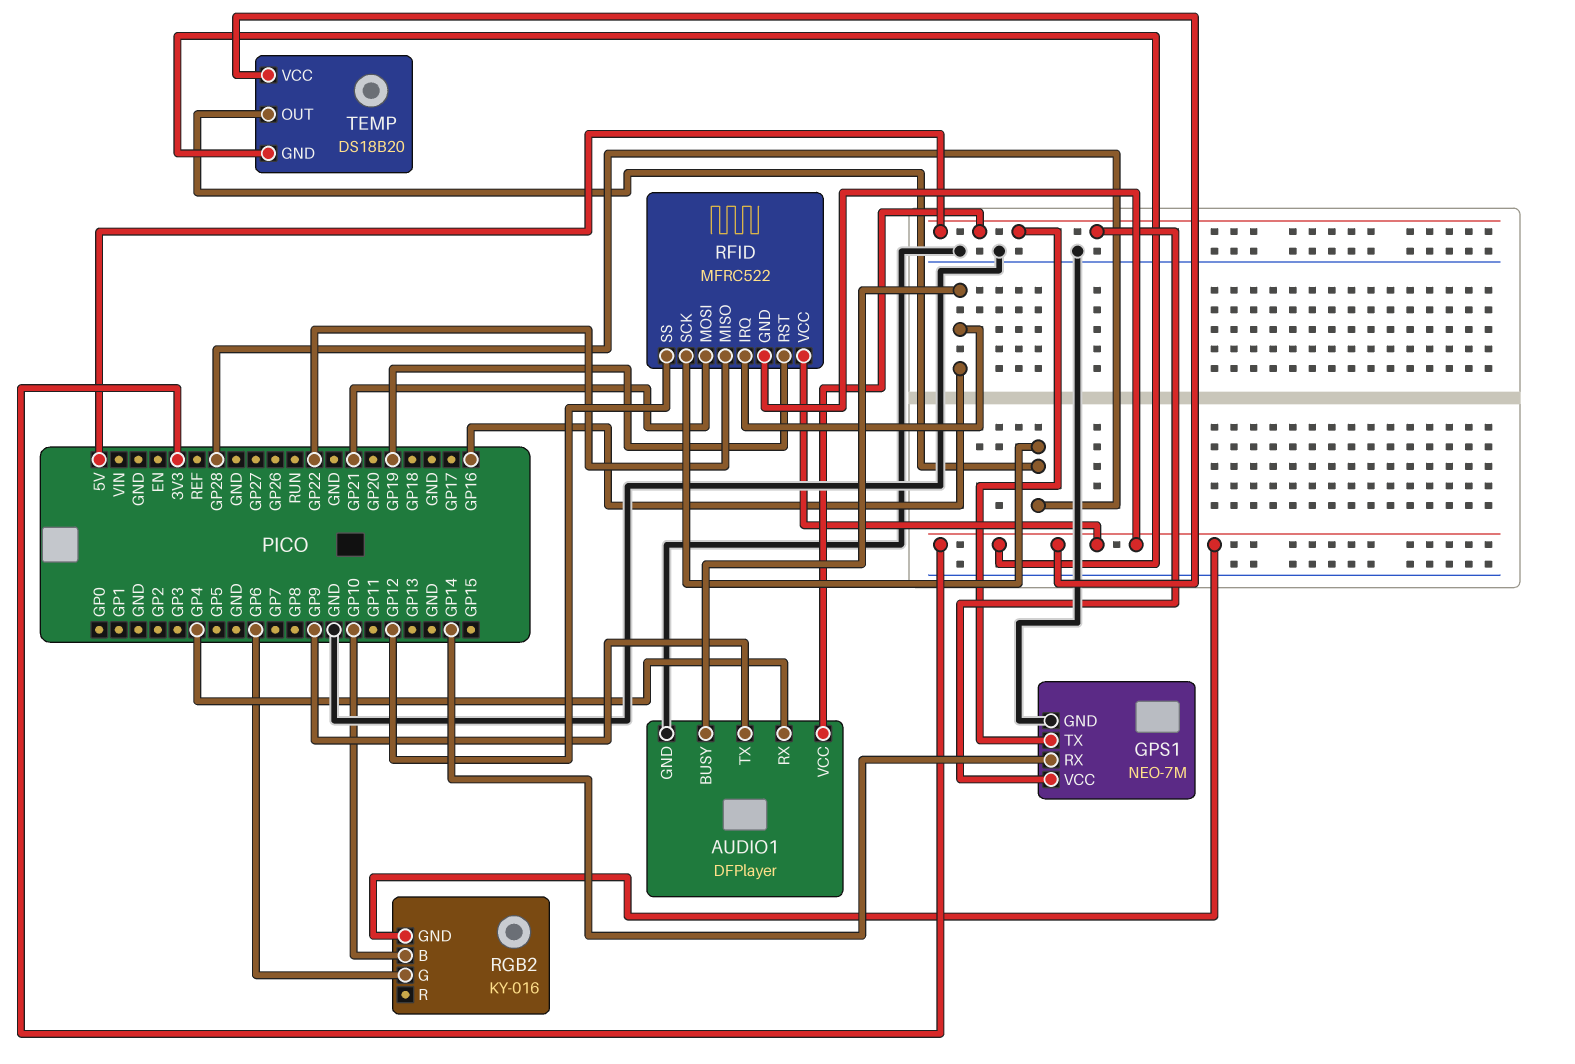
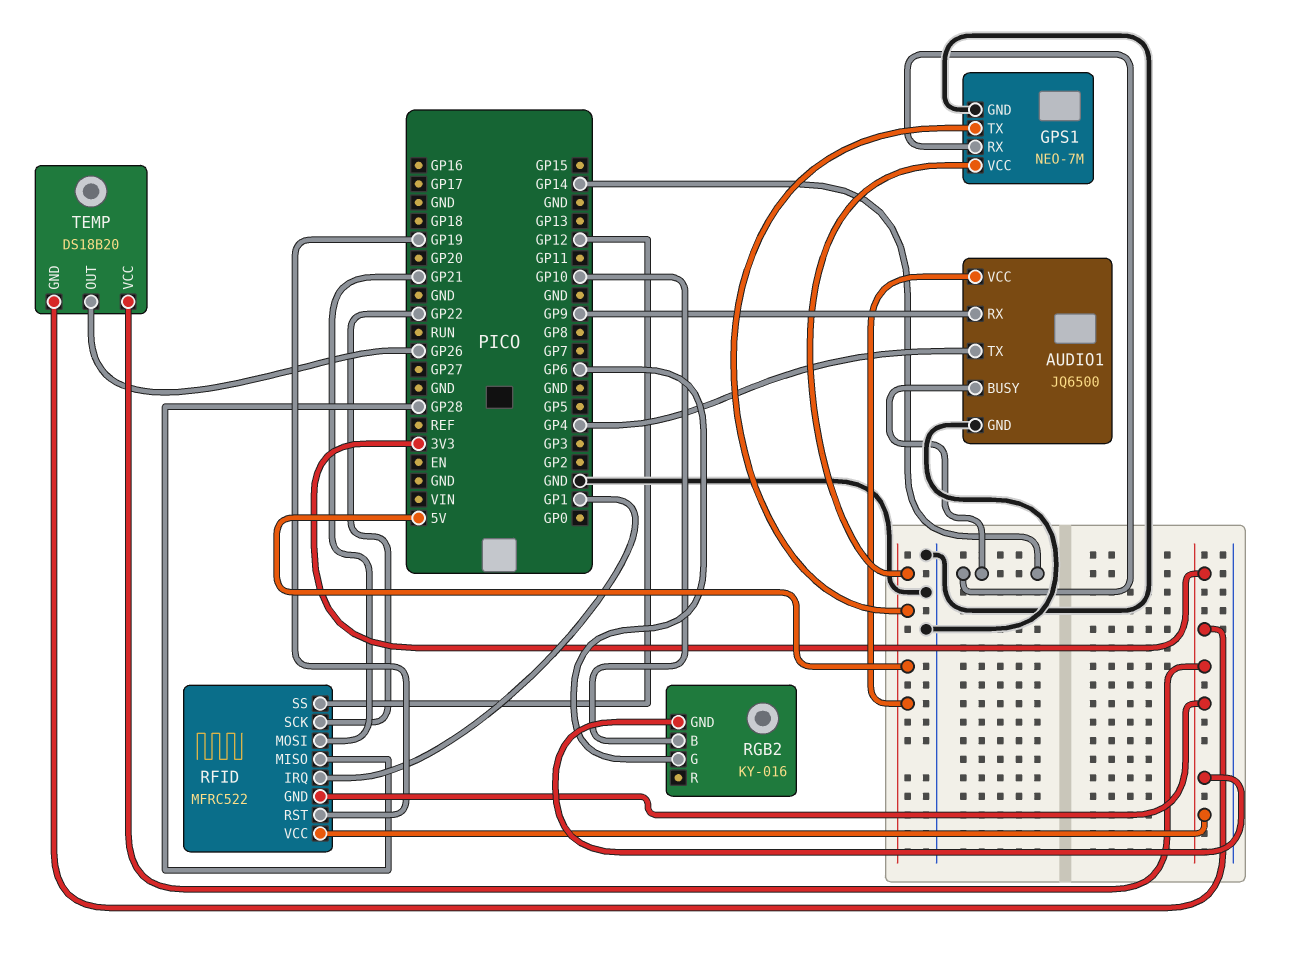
AUDIO1: DFPlayer -> JQ6500
AUDIO1 pin BUSY: GP16 -> GP14
AUDIO1 pin RX: GP4 -> GP9
AUDIO1 pin TX: GP9 -> GP4
RFID pin IRQ: GP16 -> GP1
RFID pin MISO: GP22 -> GP28
RFID pin SCK: GP28 -> GP22
TEMP pin OUT: GP28 -> GP26

